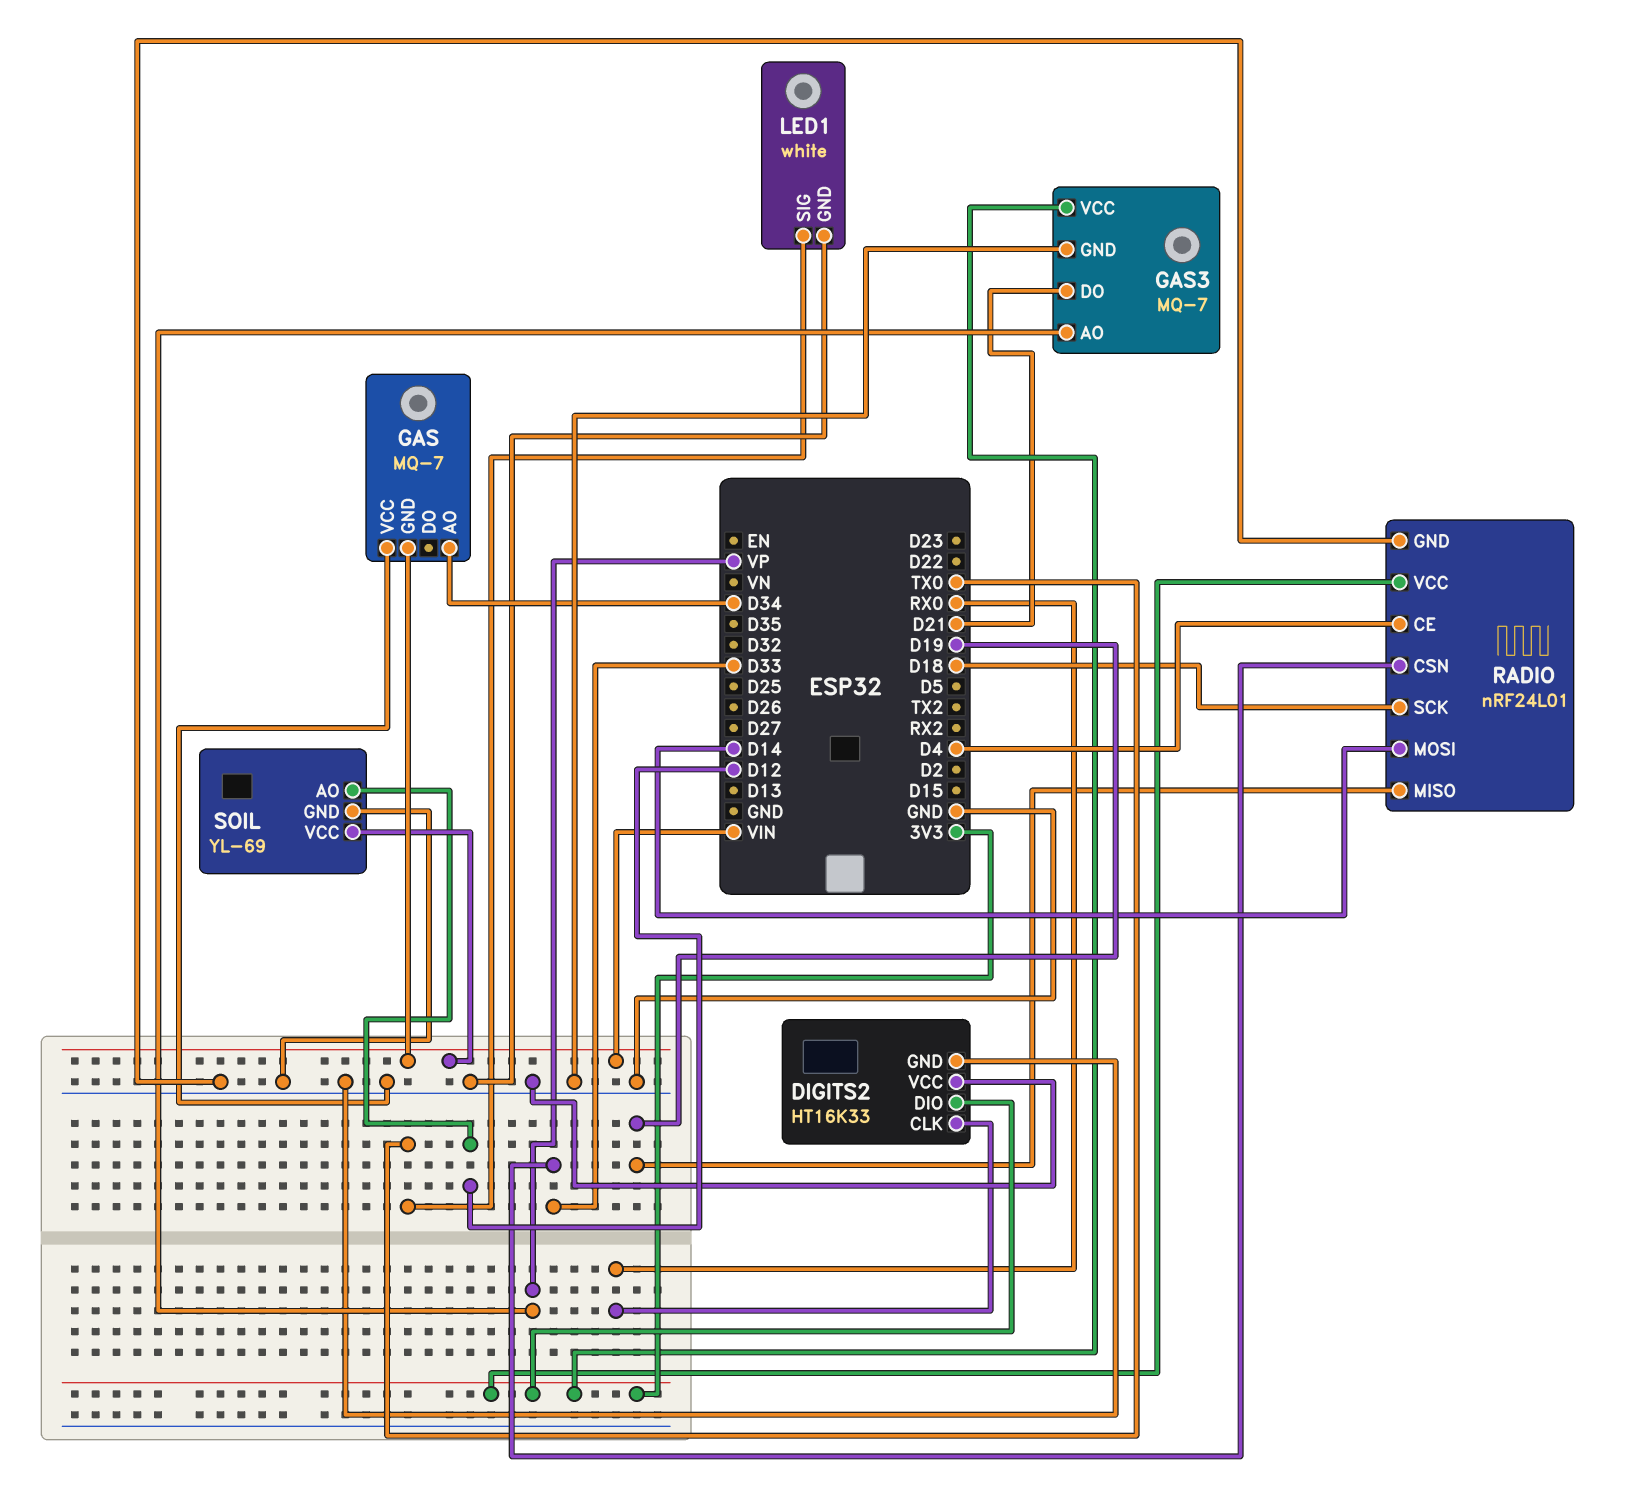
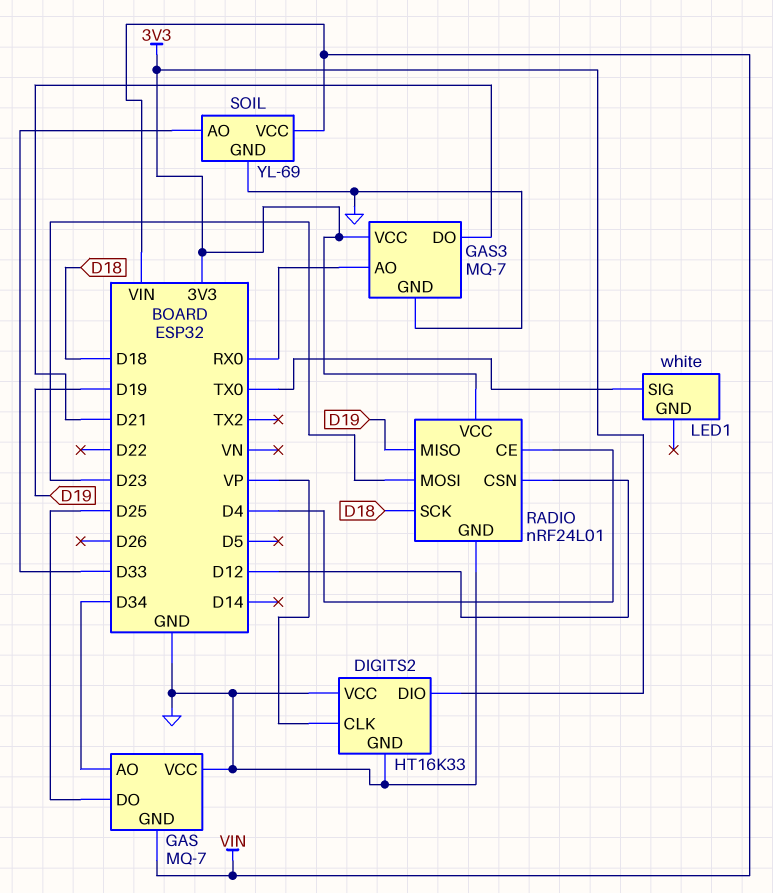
DIGITS2 pin CLK: RX0 -> VP
GAS pin DO: none -> D25
GAS3 pin AO: VP -> RX0
LED1 pin GND: GND -> none
RADIO pin CSN: D33 -> D12
RADIO pin MOSI: D14 -> D23
SOIL pin AO: D12 -> D33

